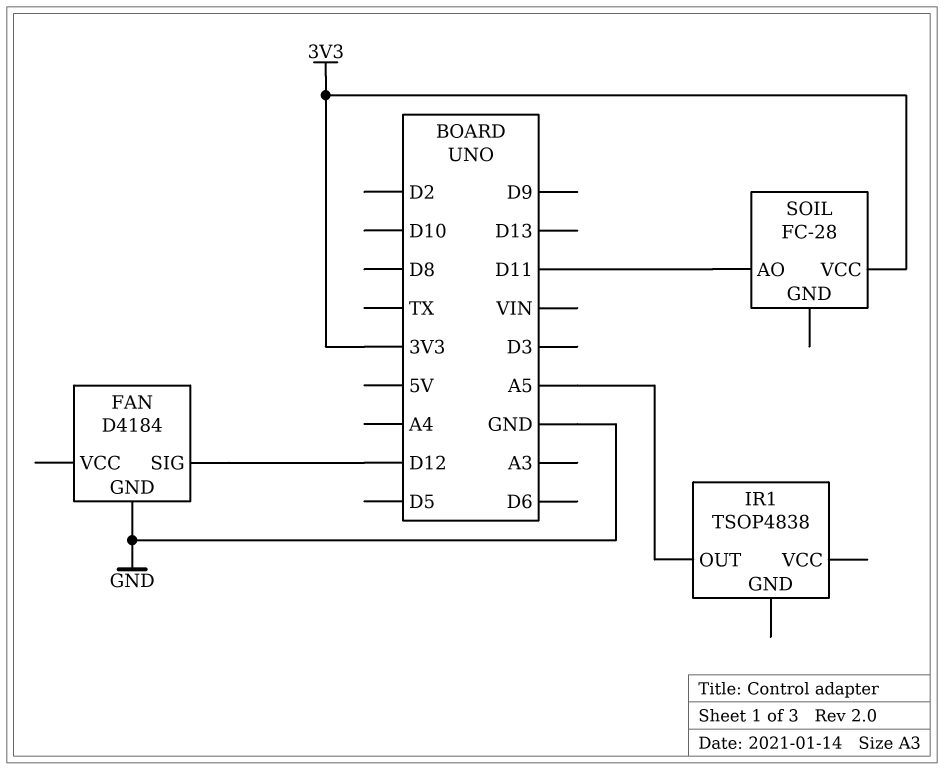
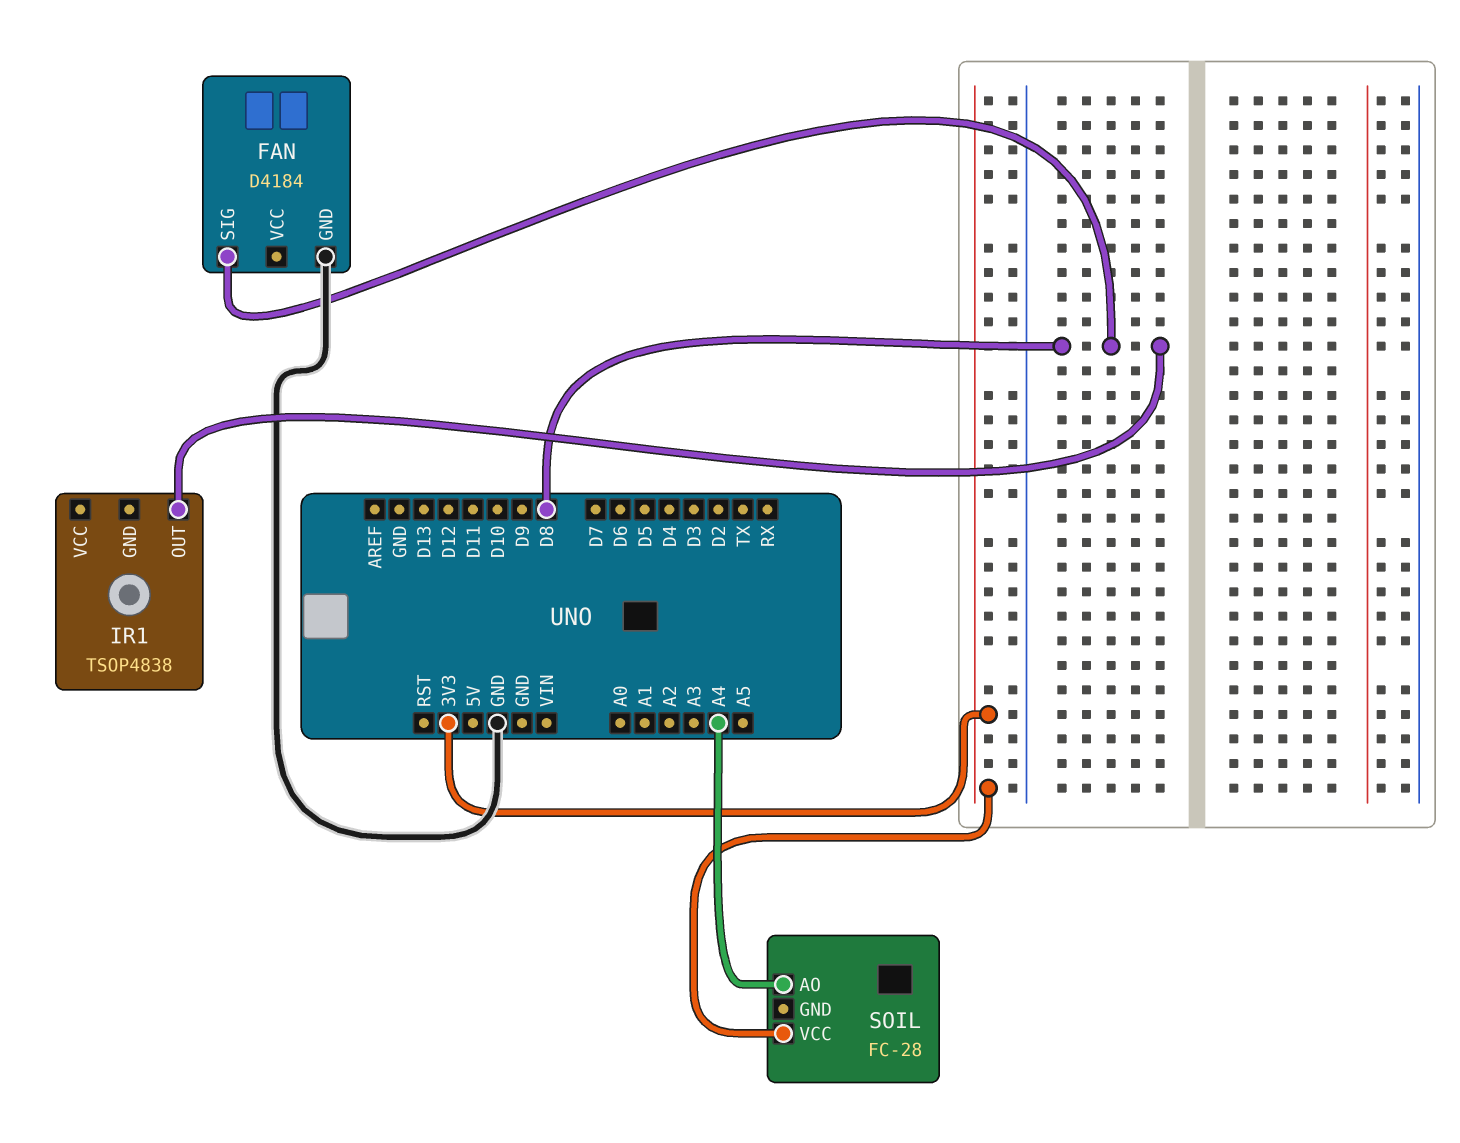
FAN pin SIG: D12 -> D8
IR1 pin OUT: A5 -> D8
SOIL pin AO: D11 -> A4

